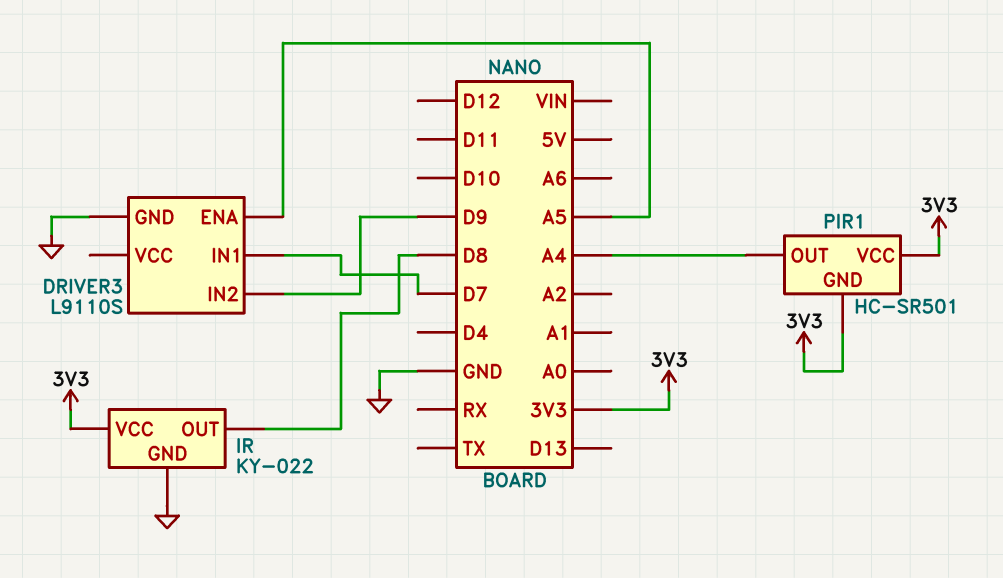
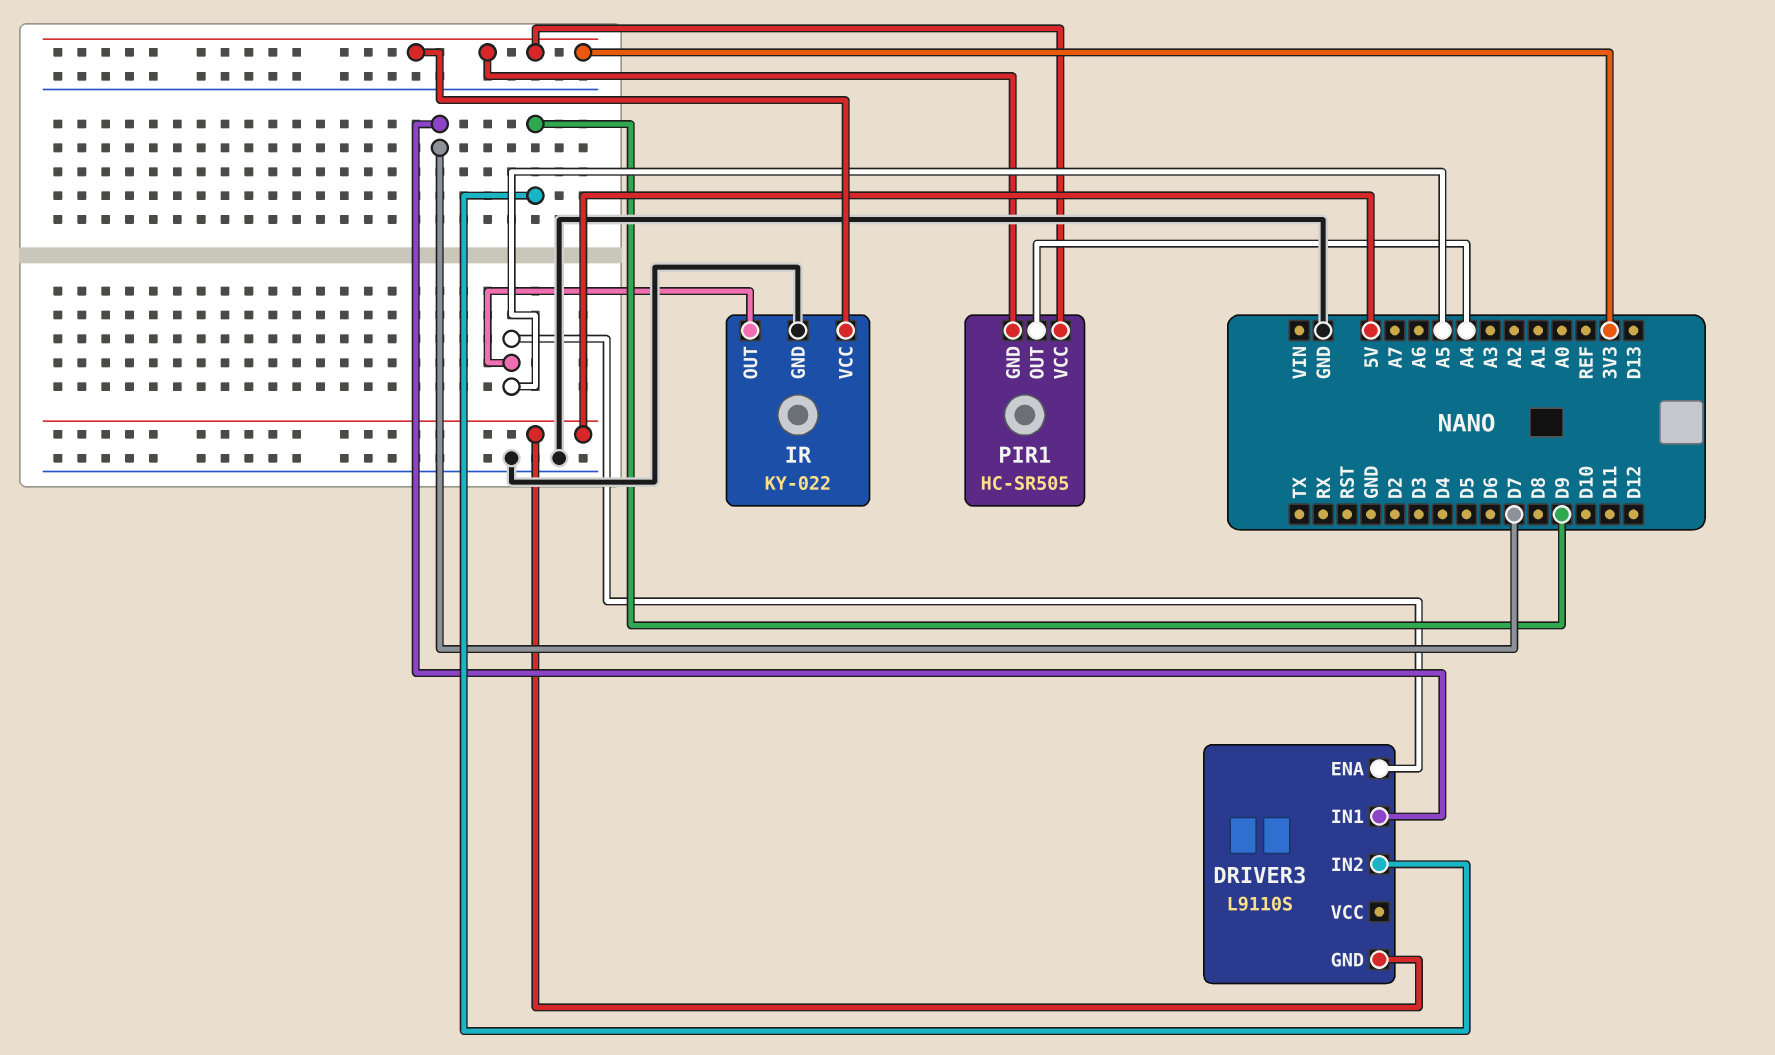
DRIVER3 pin GND: GND -> 5V
IR pin OUT: D8 -> A5
PIR1: HC-SR501 -> HC-SR505

